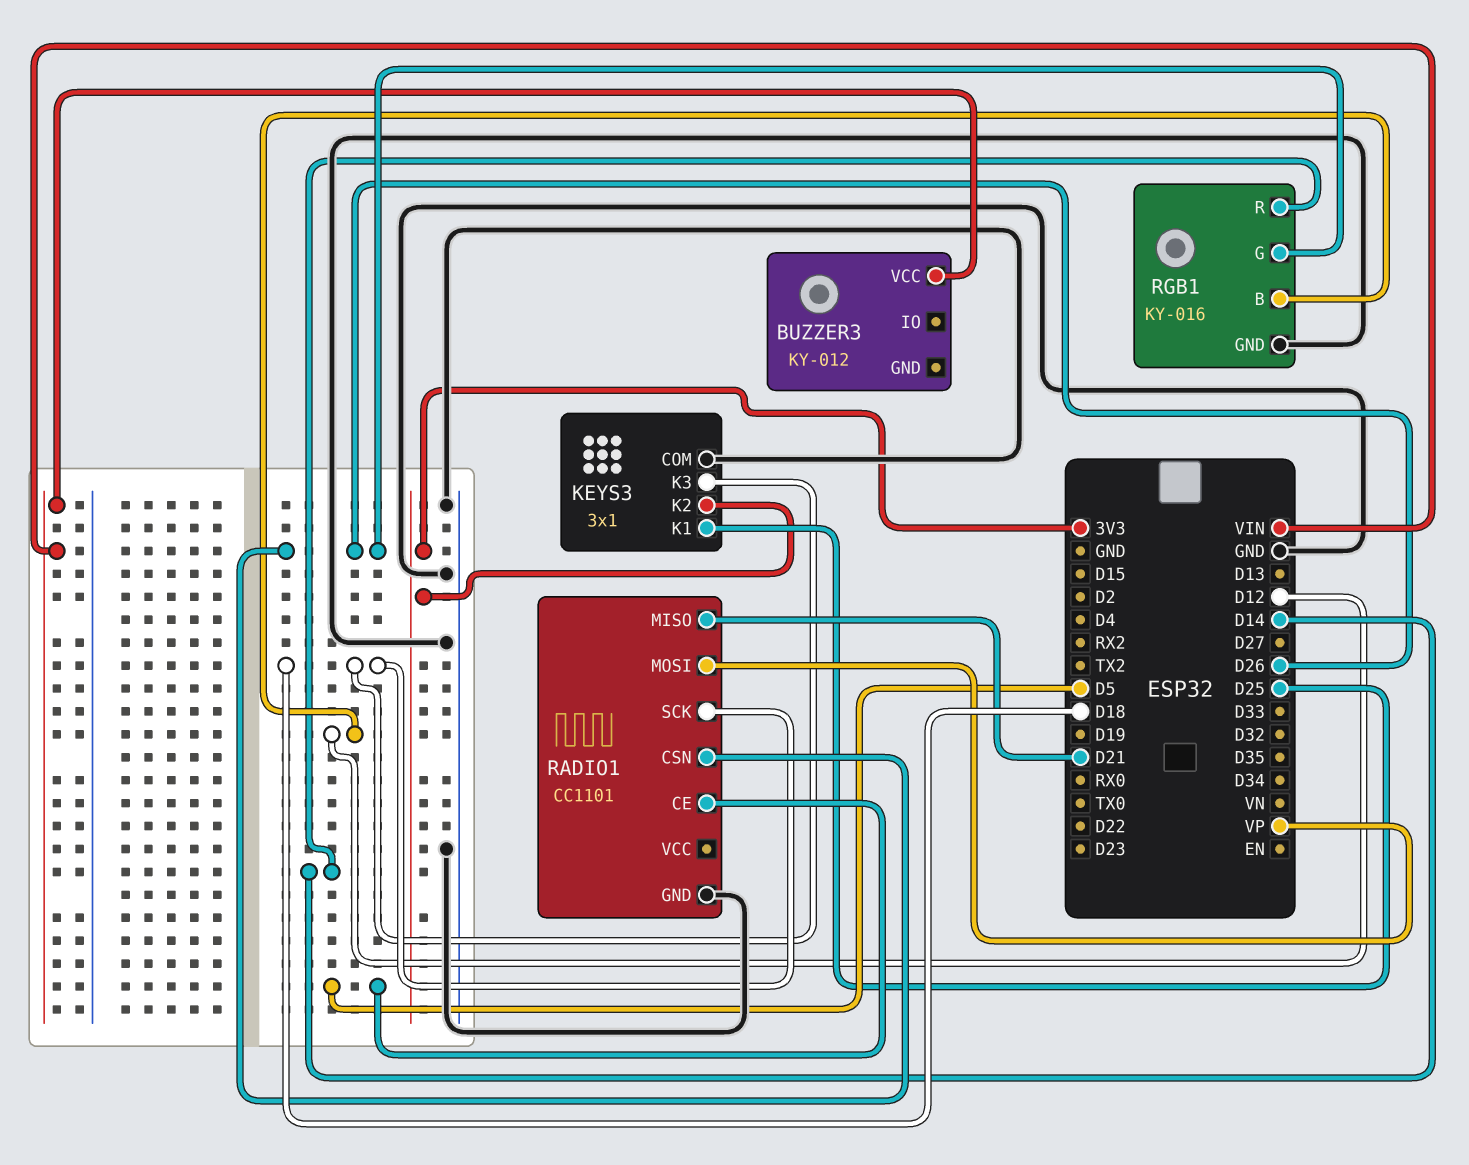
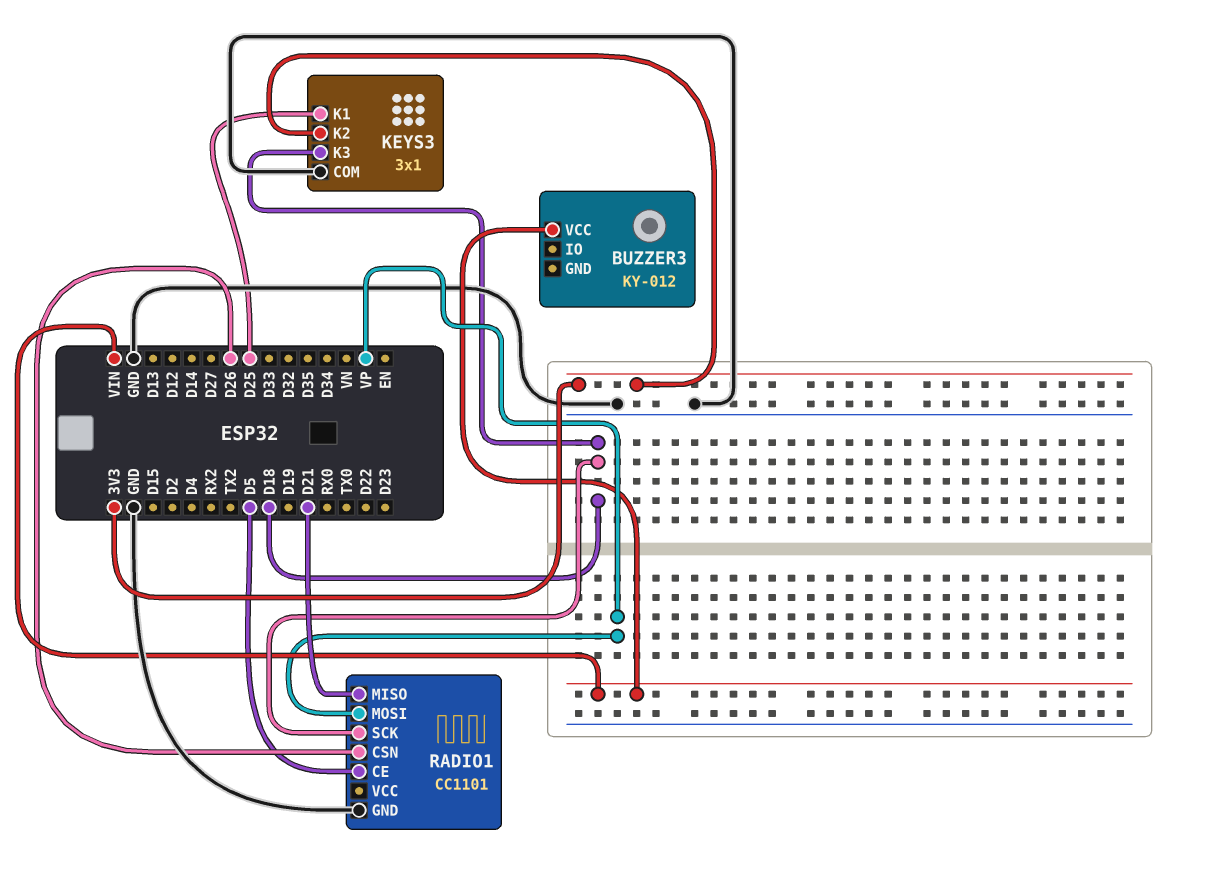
RGB1: KY-016 -> none
RGB1 pin B: D12 -> none
RGB1 pin G: D26 -> none
RGB1 pin GND: GND -> none
RGB1 pin R: D14 -> none

